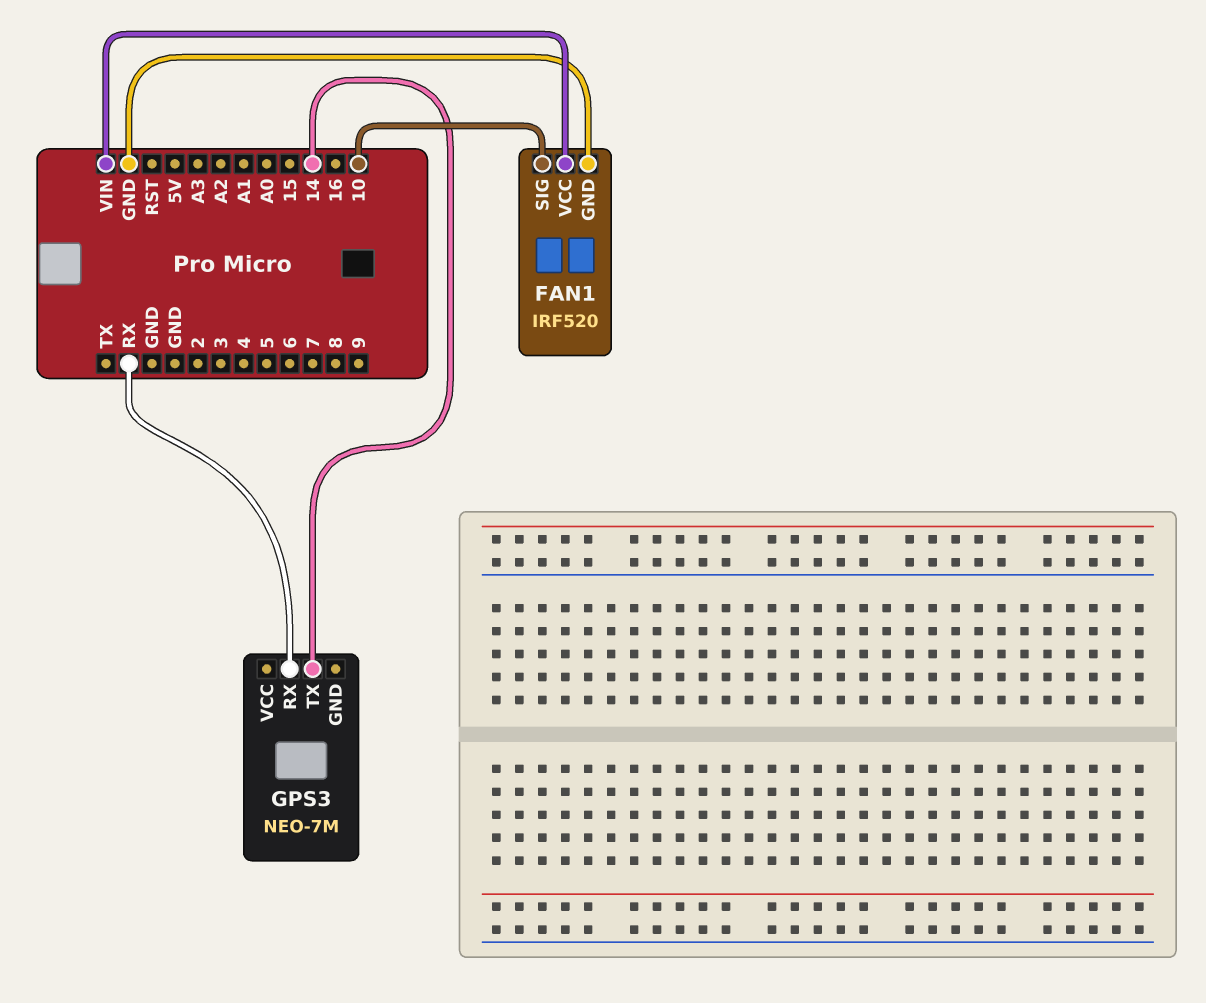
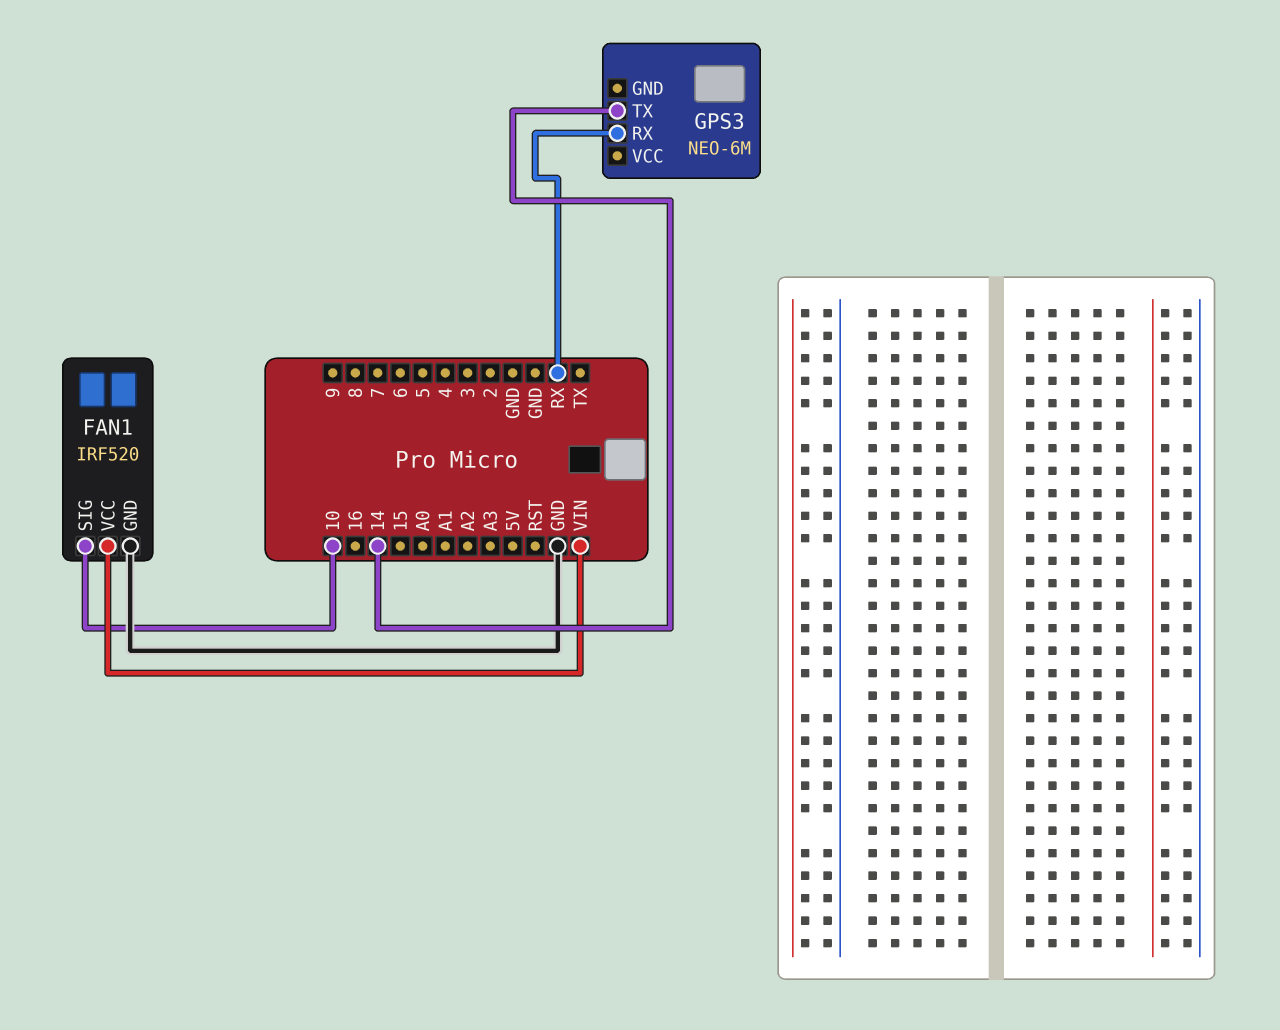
GPS3: NEO-7M -> NEO-6M

